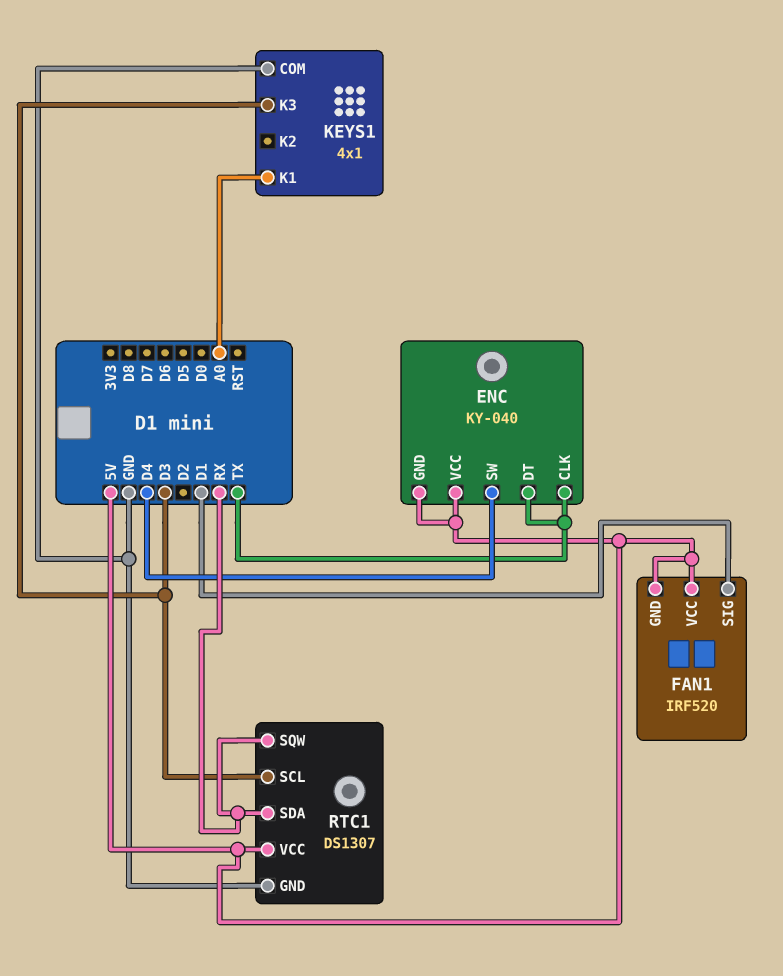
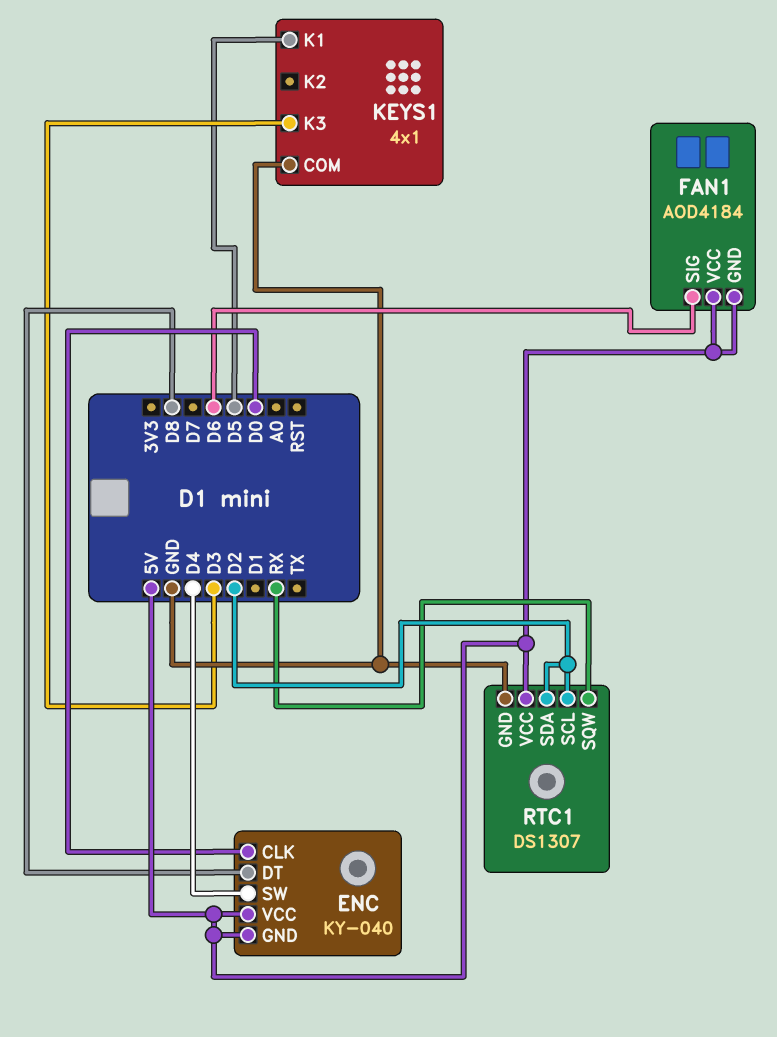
ENC pin CLK: TX -> D0
ENC pin DT: TX -> D8
FAN1: IRF520 -> AOD4184
FAN1 pin SIG: D1 -> D6
KEYS1 pin K1: A0 -> D5
RTC1 pin SCL: D3 -> D2
RTC1 pin SDA: RX -> D2

